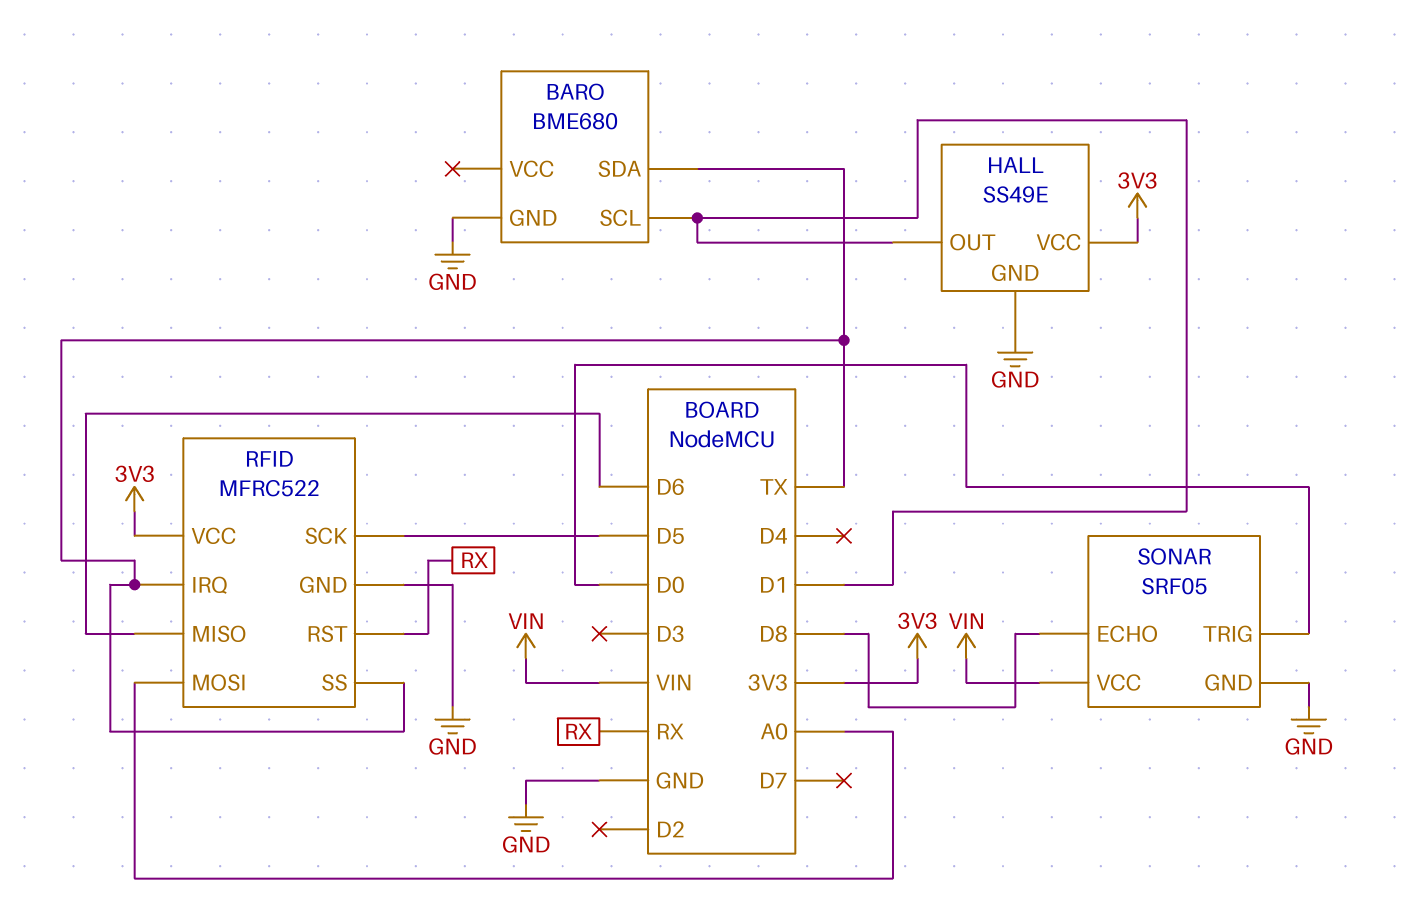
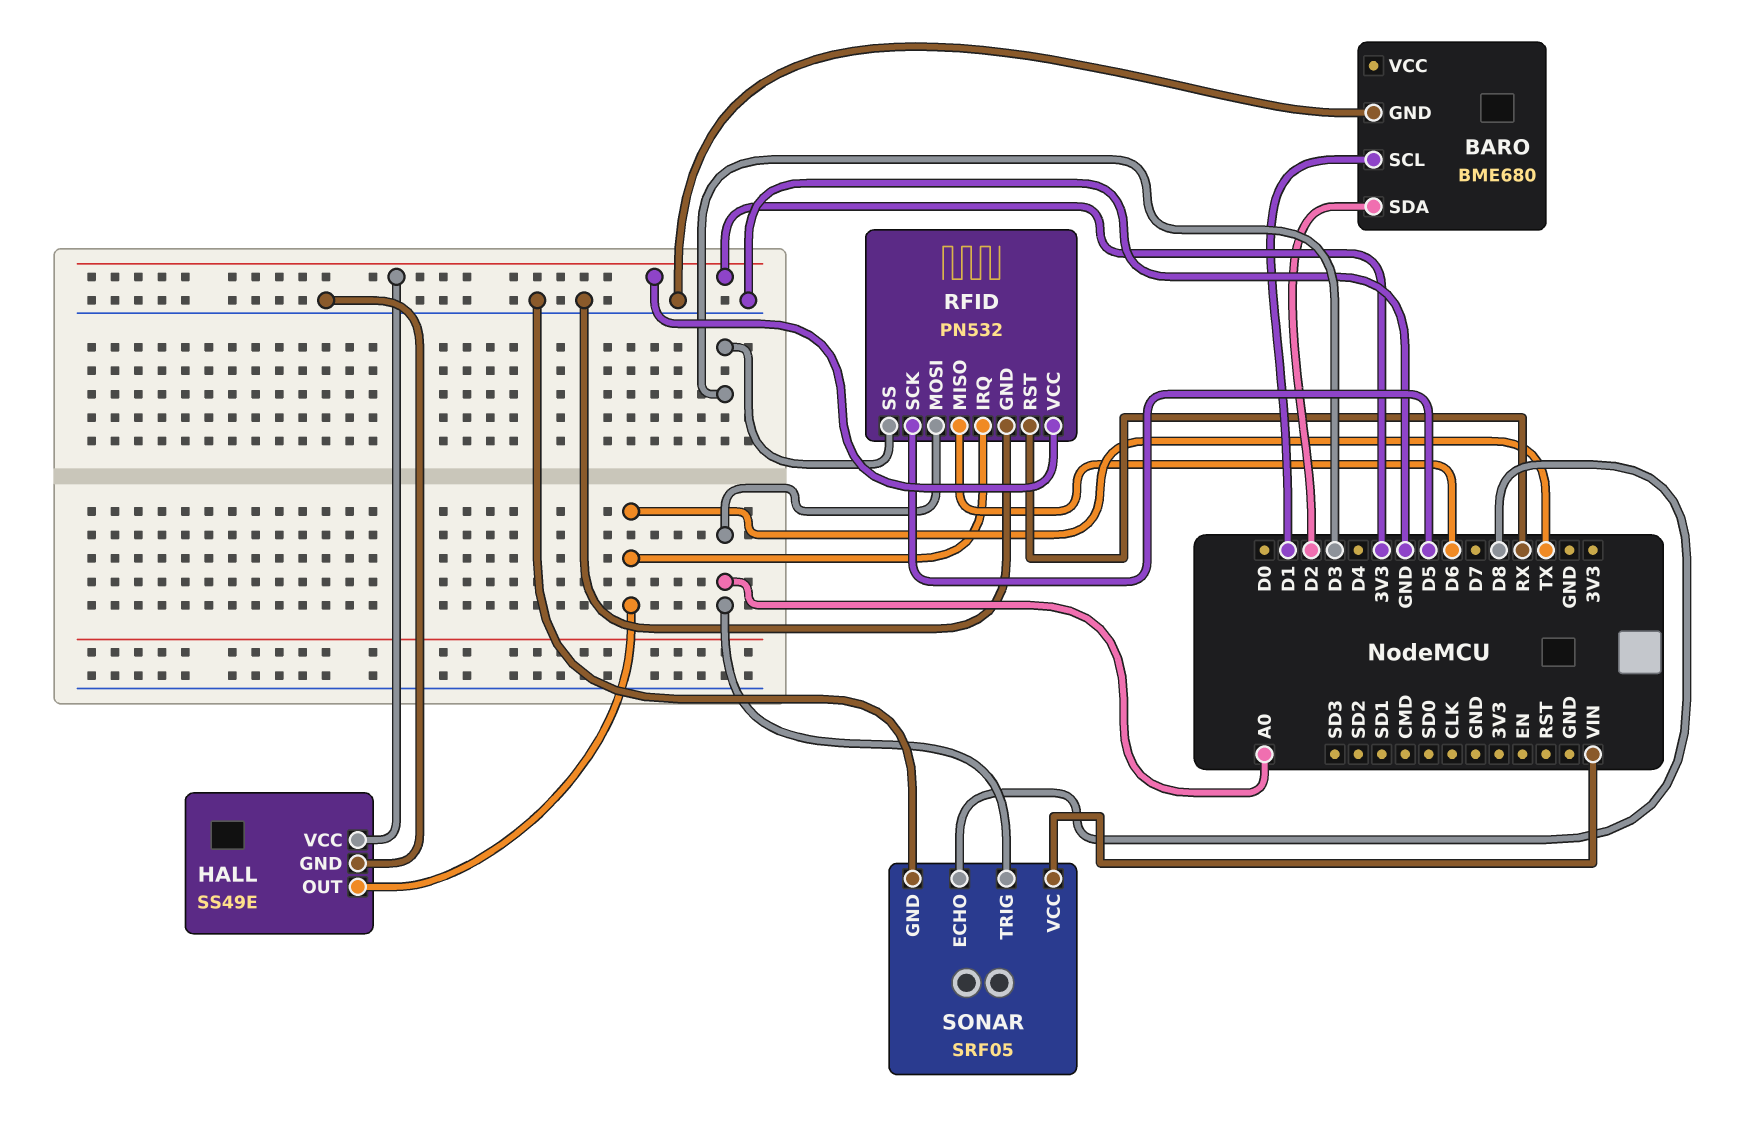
BARO pin SDA: TX -> D2
HALL pin OUT: D1 -> TX
RFID: MFRC522 -> PN532
RFID pin SS: TX -> D3
SONAR pin TRIG: D0 -> A0

